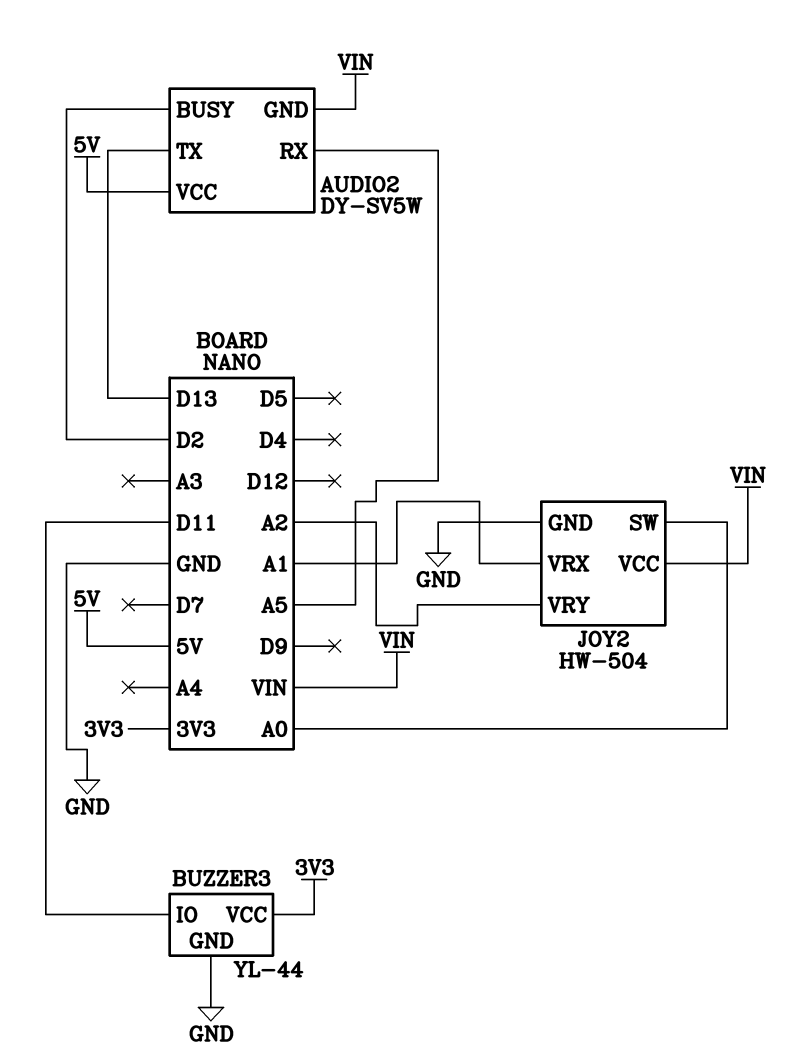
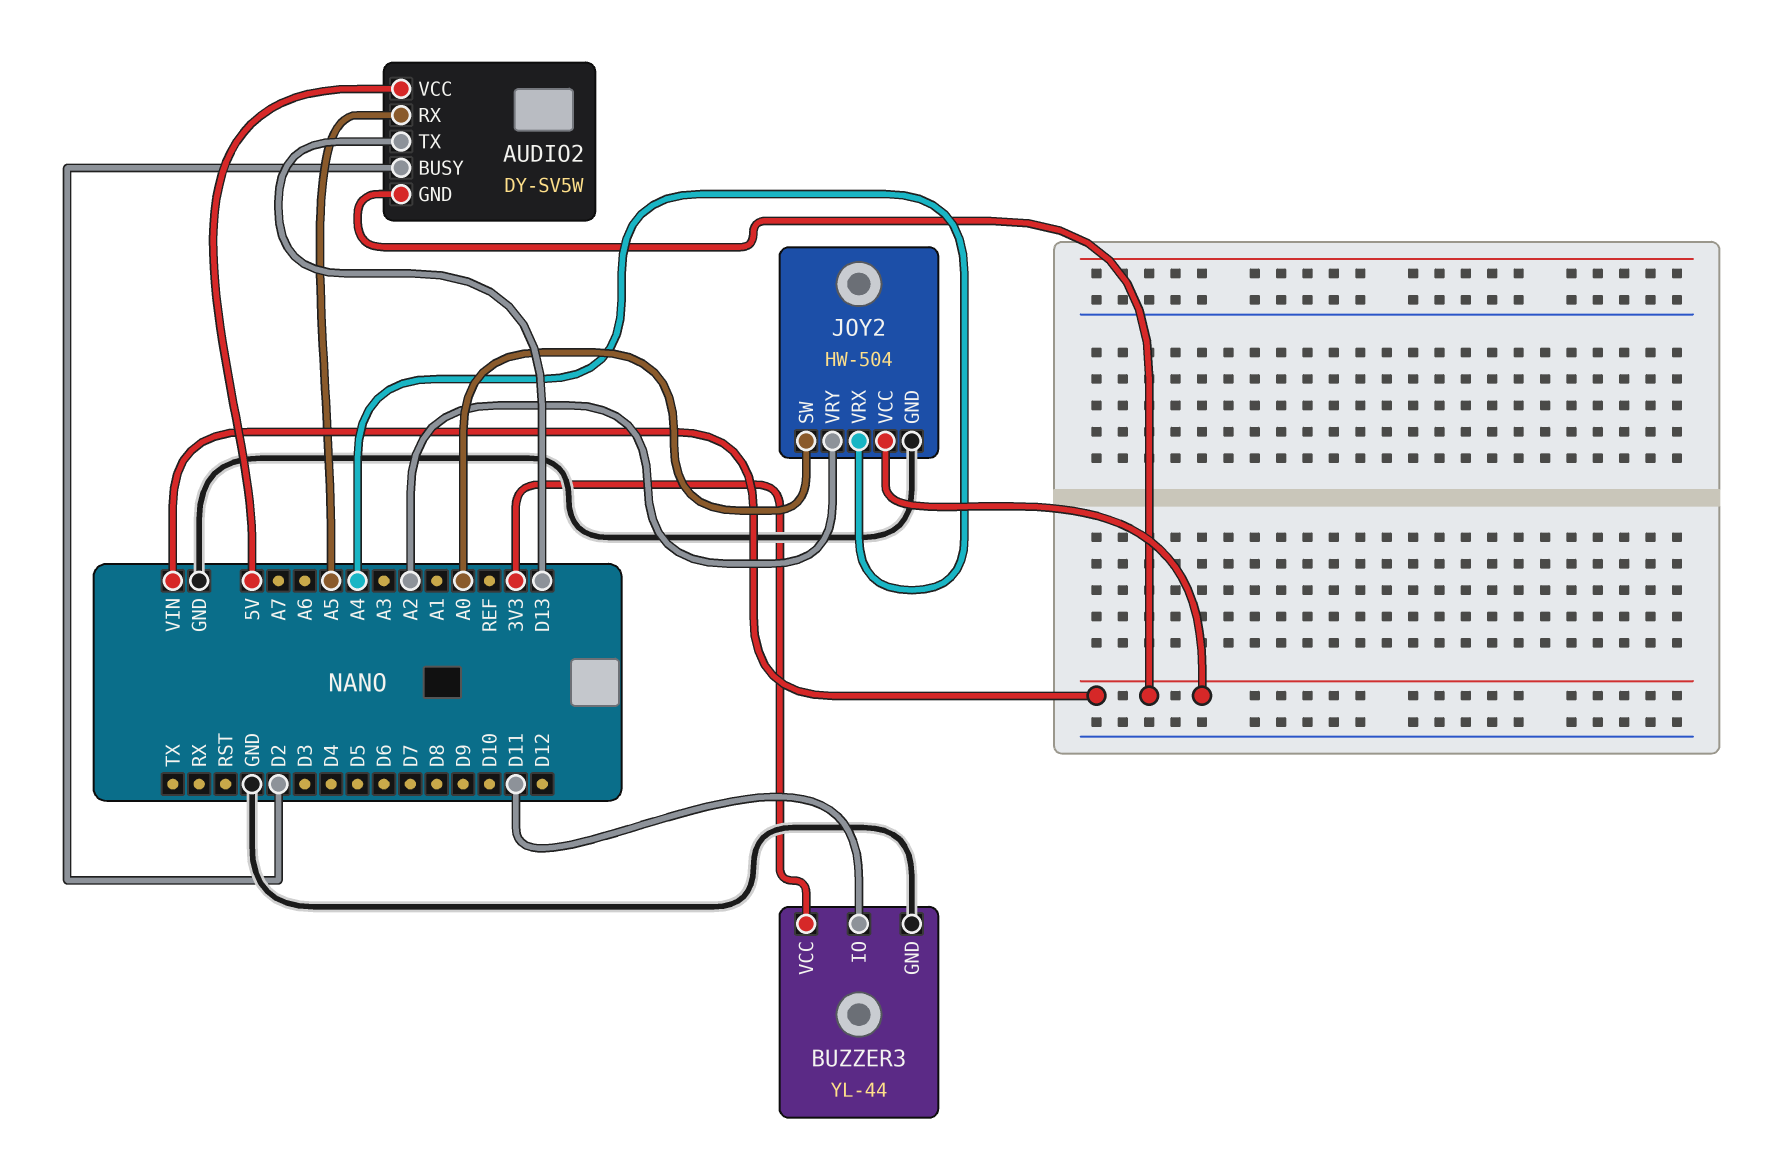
JOY2 pin VRX: A1 -> A4

